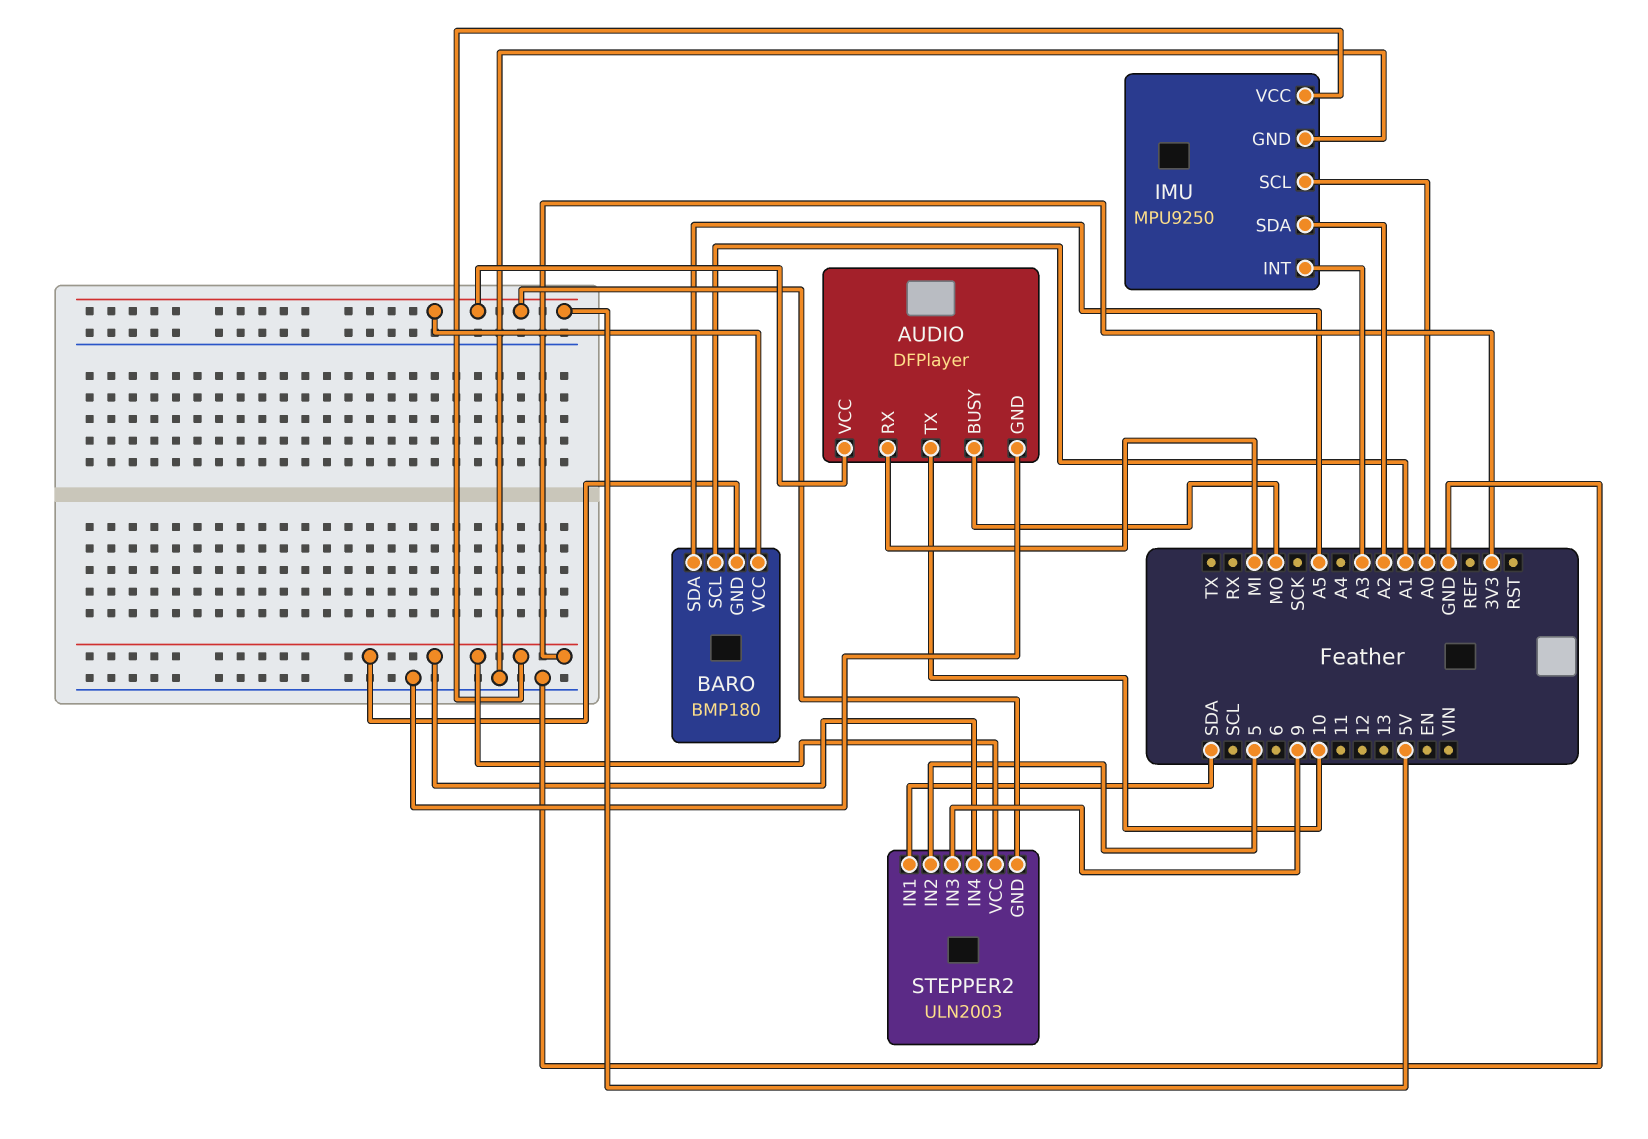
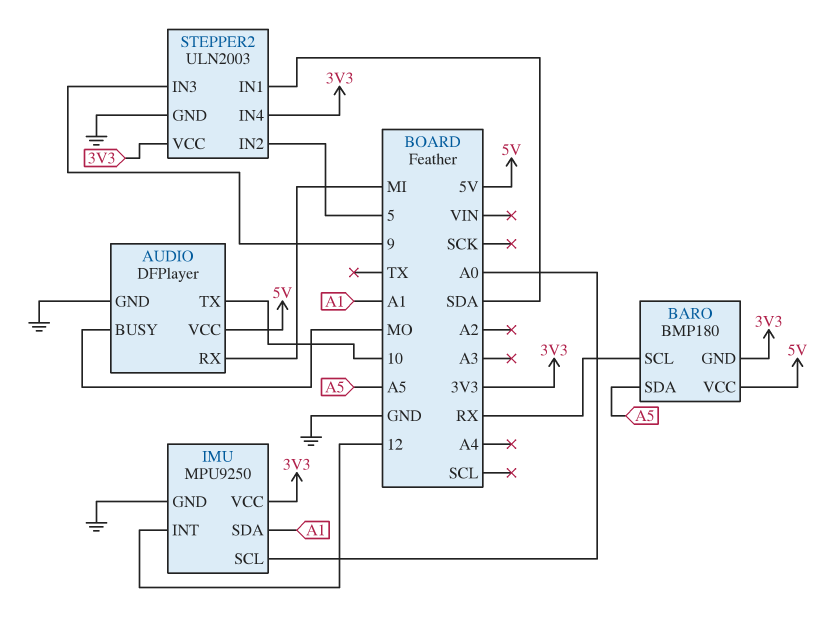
BARO pin SCL: A1 -> RX
IMU pin INT: A3 -> 12
IMU pin SDA: A2 -> A1
STEPPER2 pin GND: 5V -> GND

